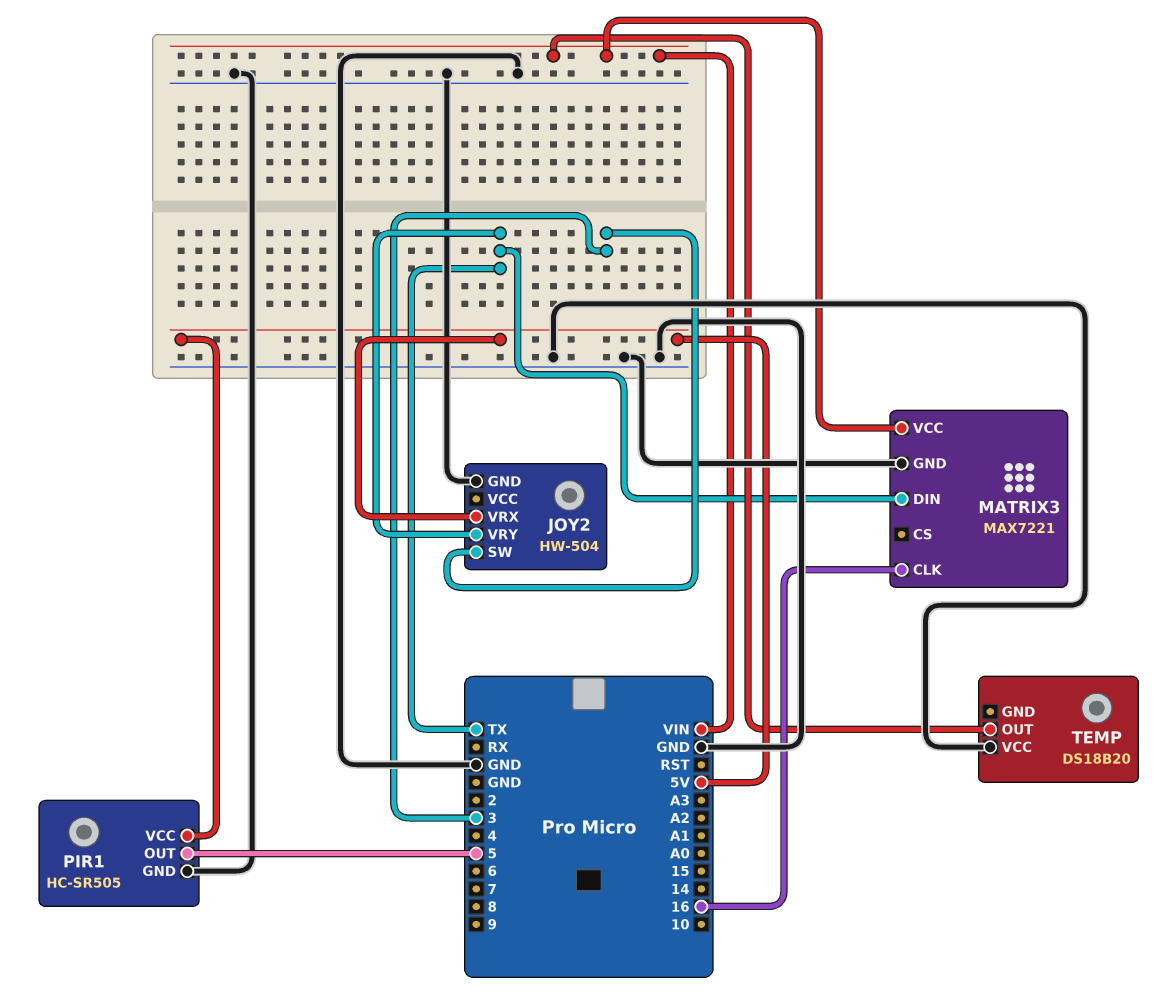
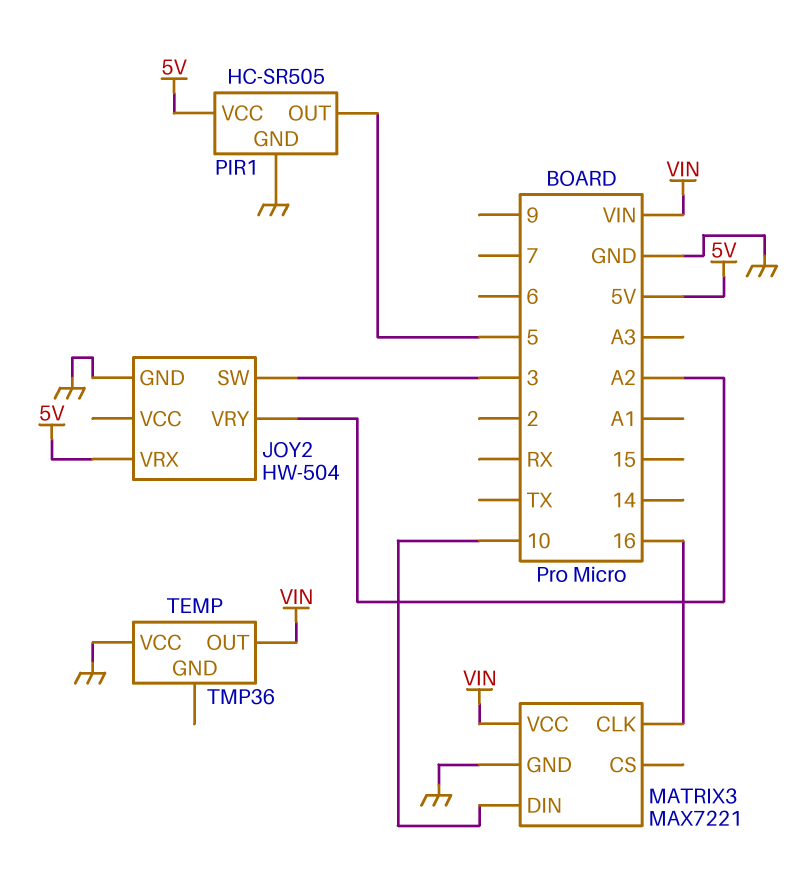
JOY2 pin VRY: TX -> A2
MATRIX3 pin DIN: TX -> 10
TEMP: DS18B20 -> TMP36

